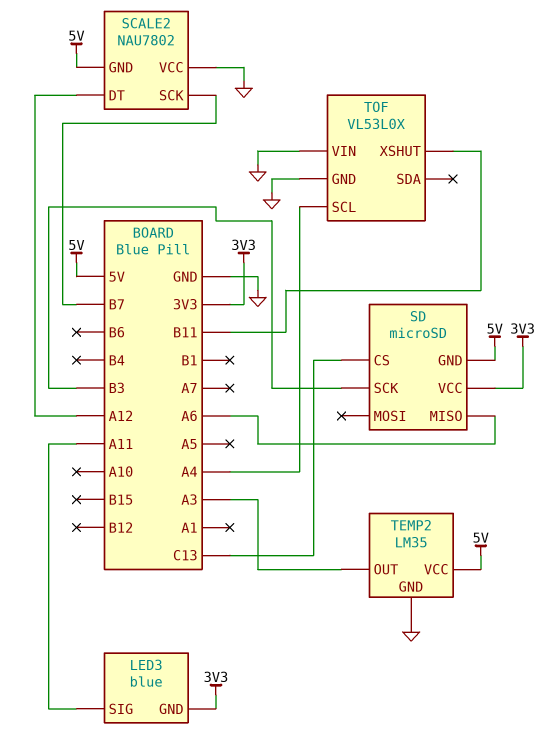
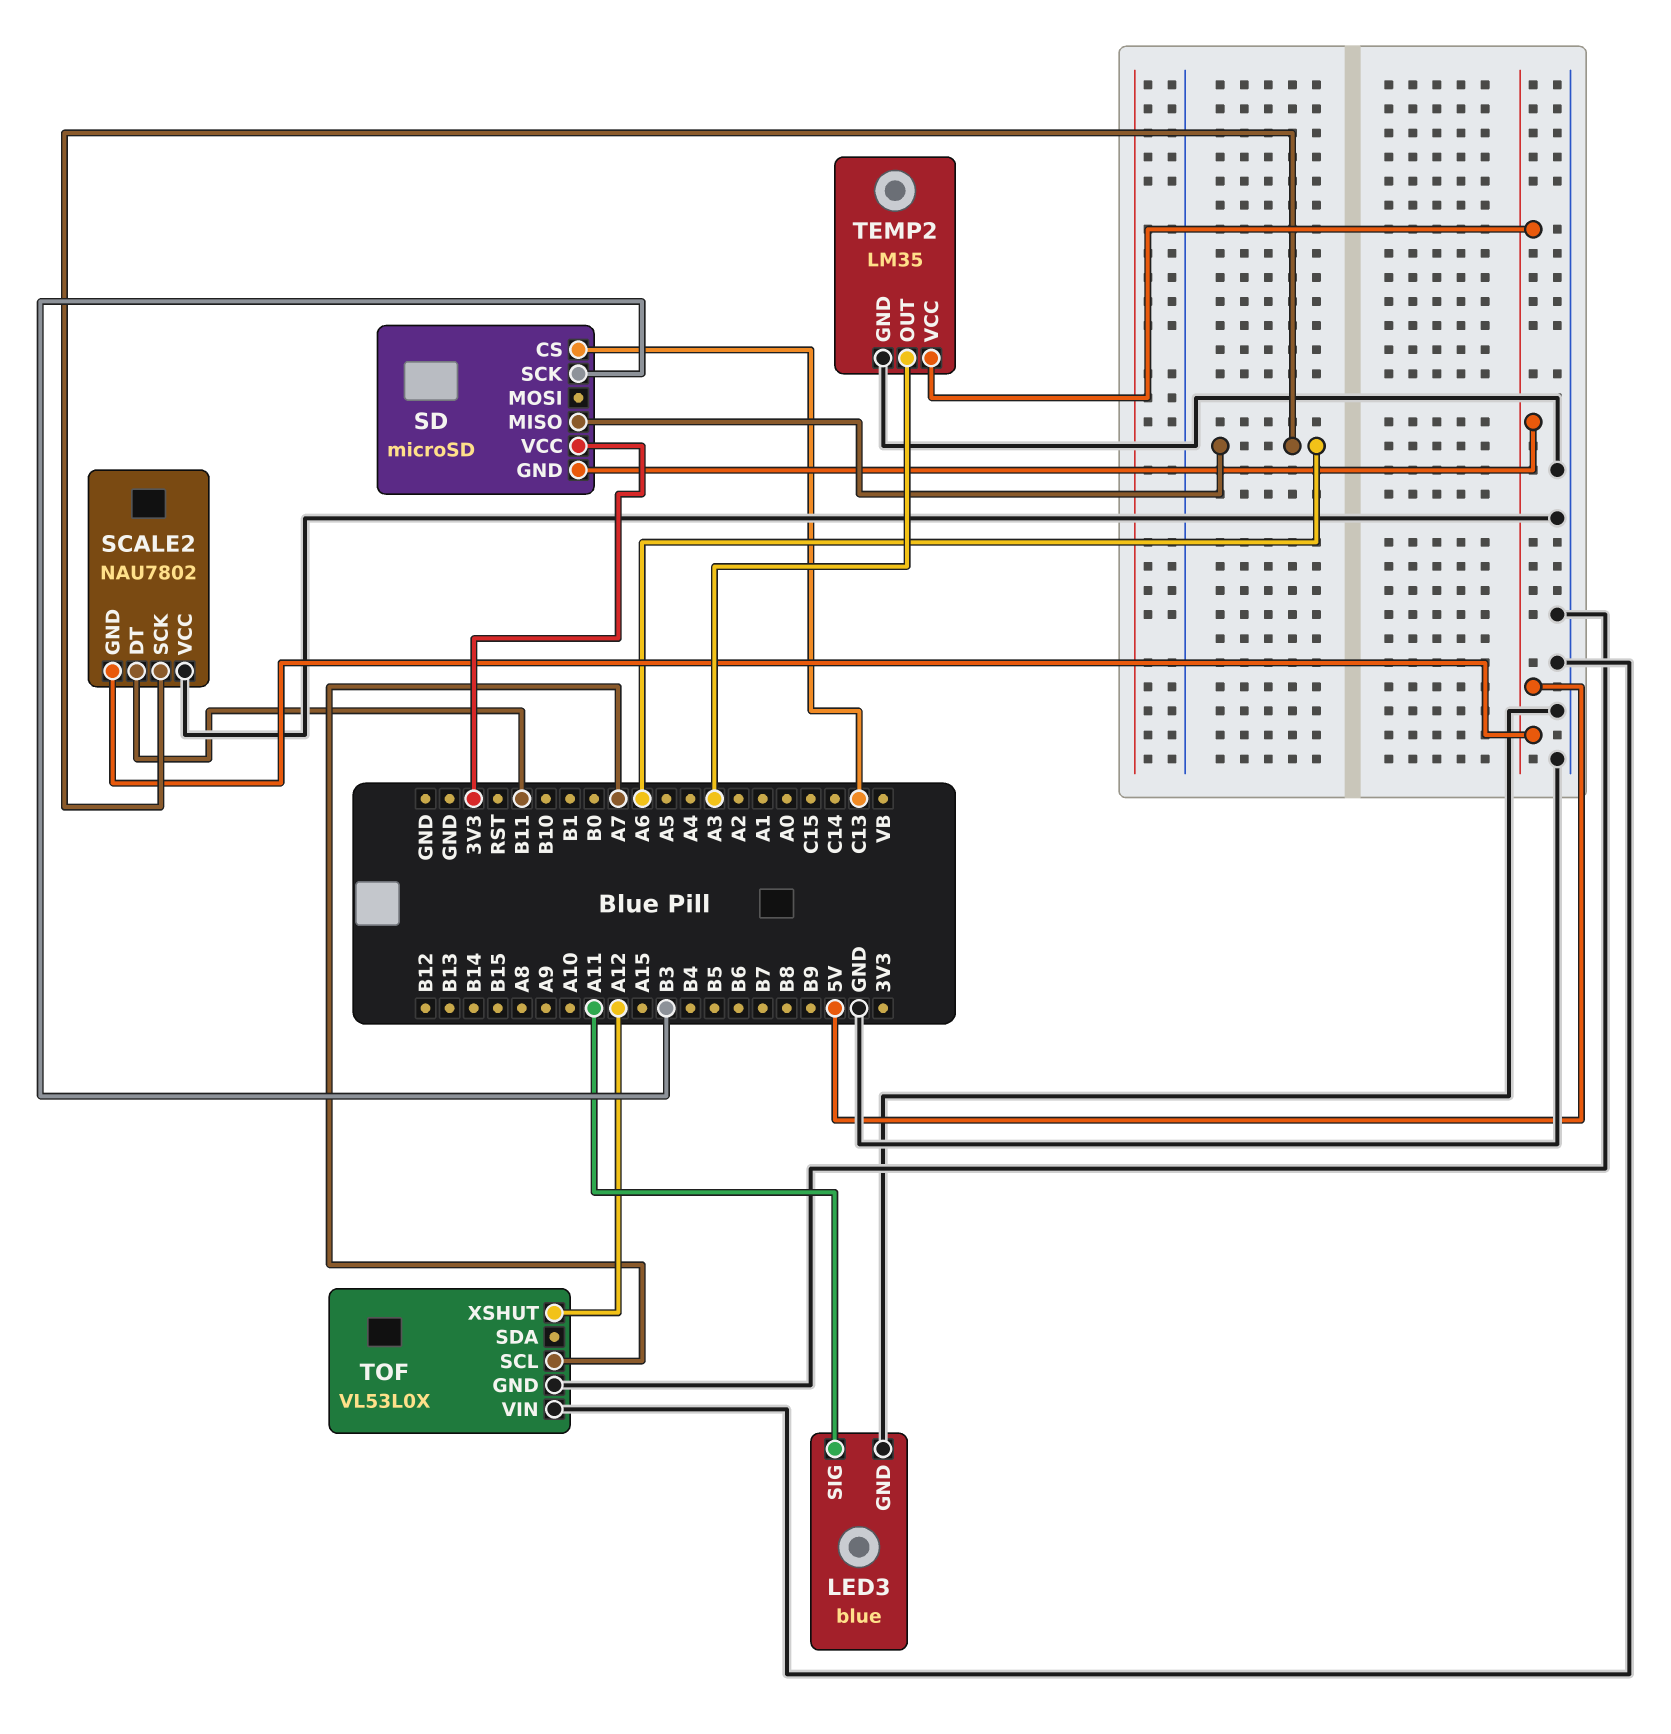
LED3 pin GND: 3V3 -> GND
SCALE2 pin DT: A12 -> B11
SCALE2 pin SCK: B7 -> A6
TOF pin SCL: A4 -> A7
TOF pin XSHUT: B11 -> A12

